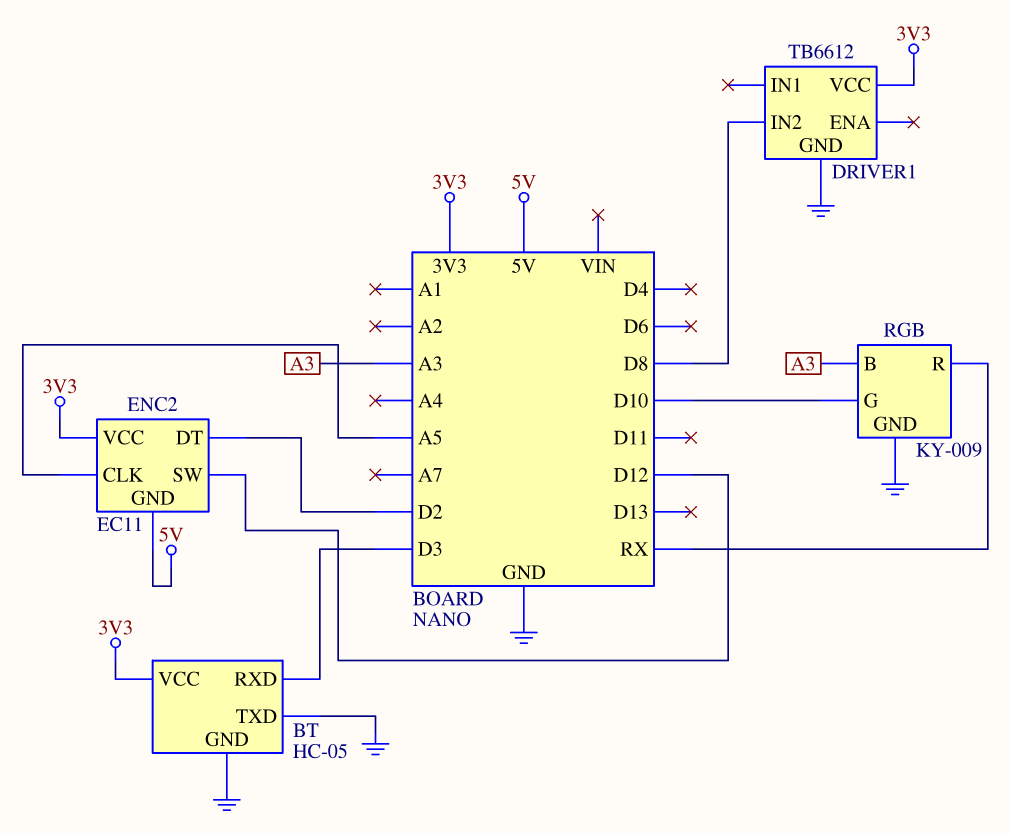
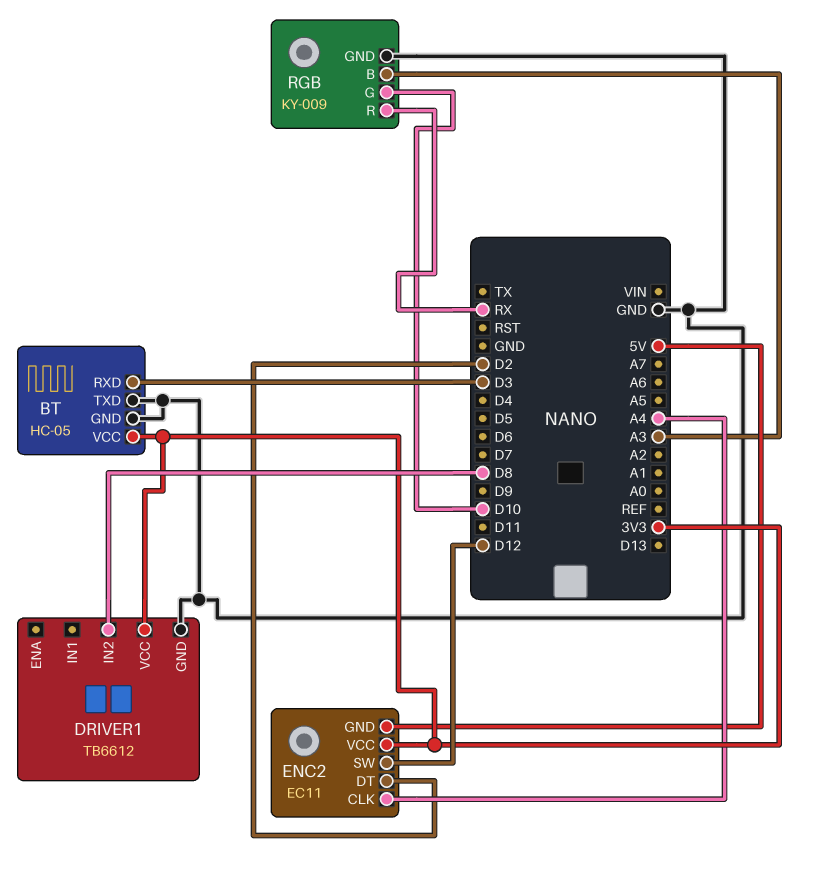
ENC2 pin CLK: A5 -> A4

